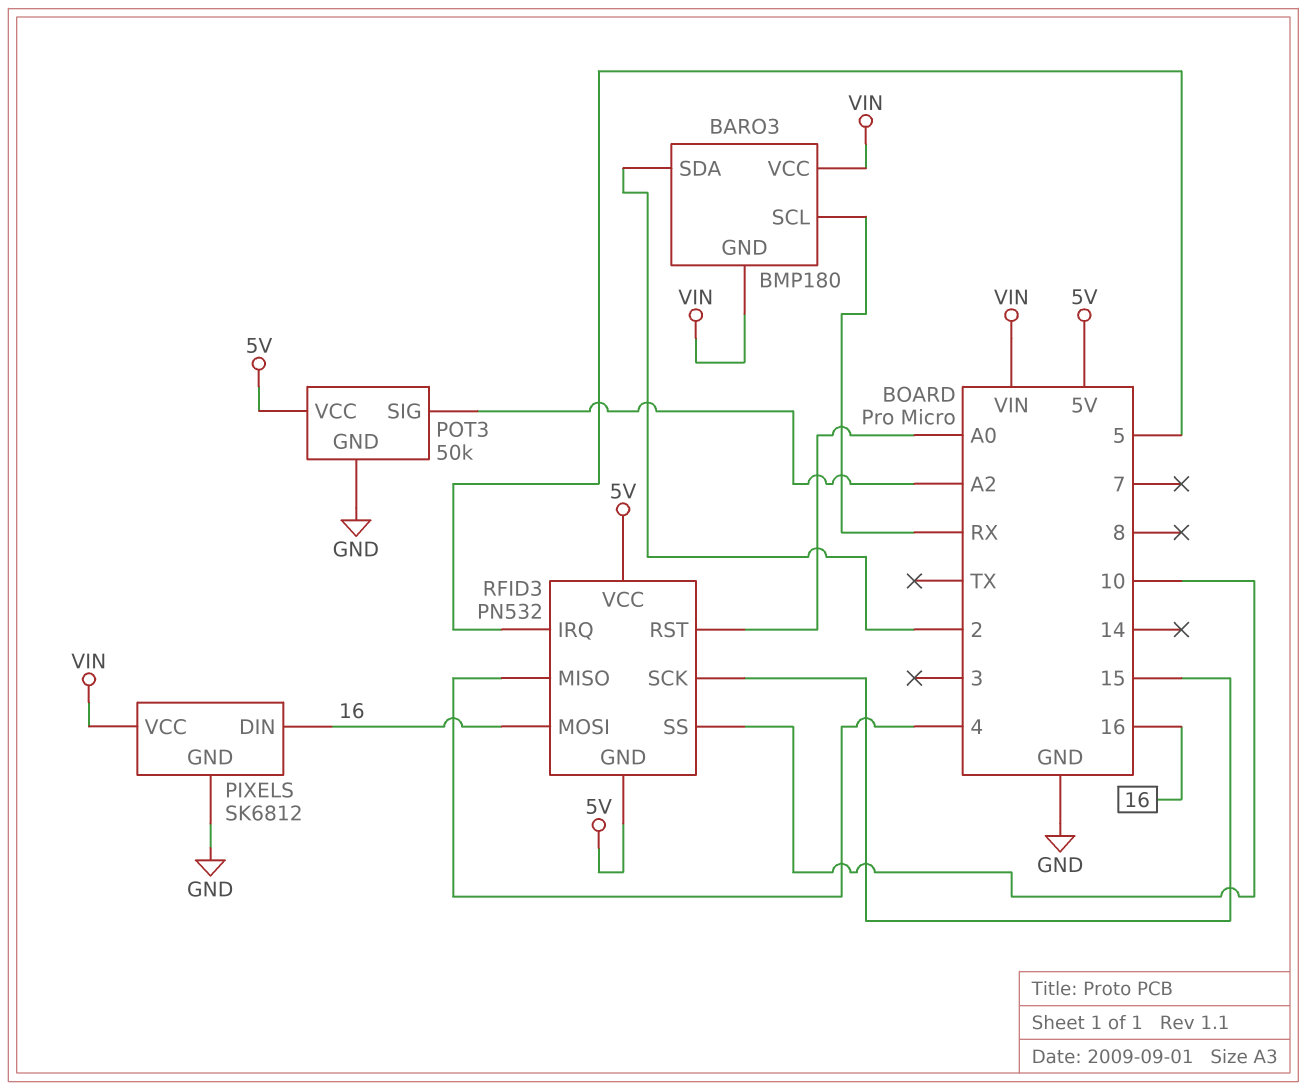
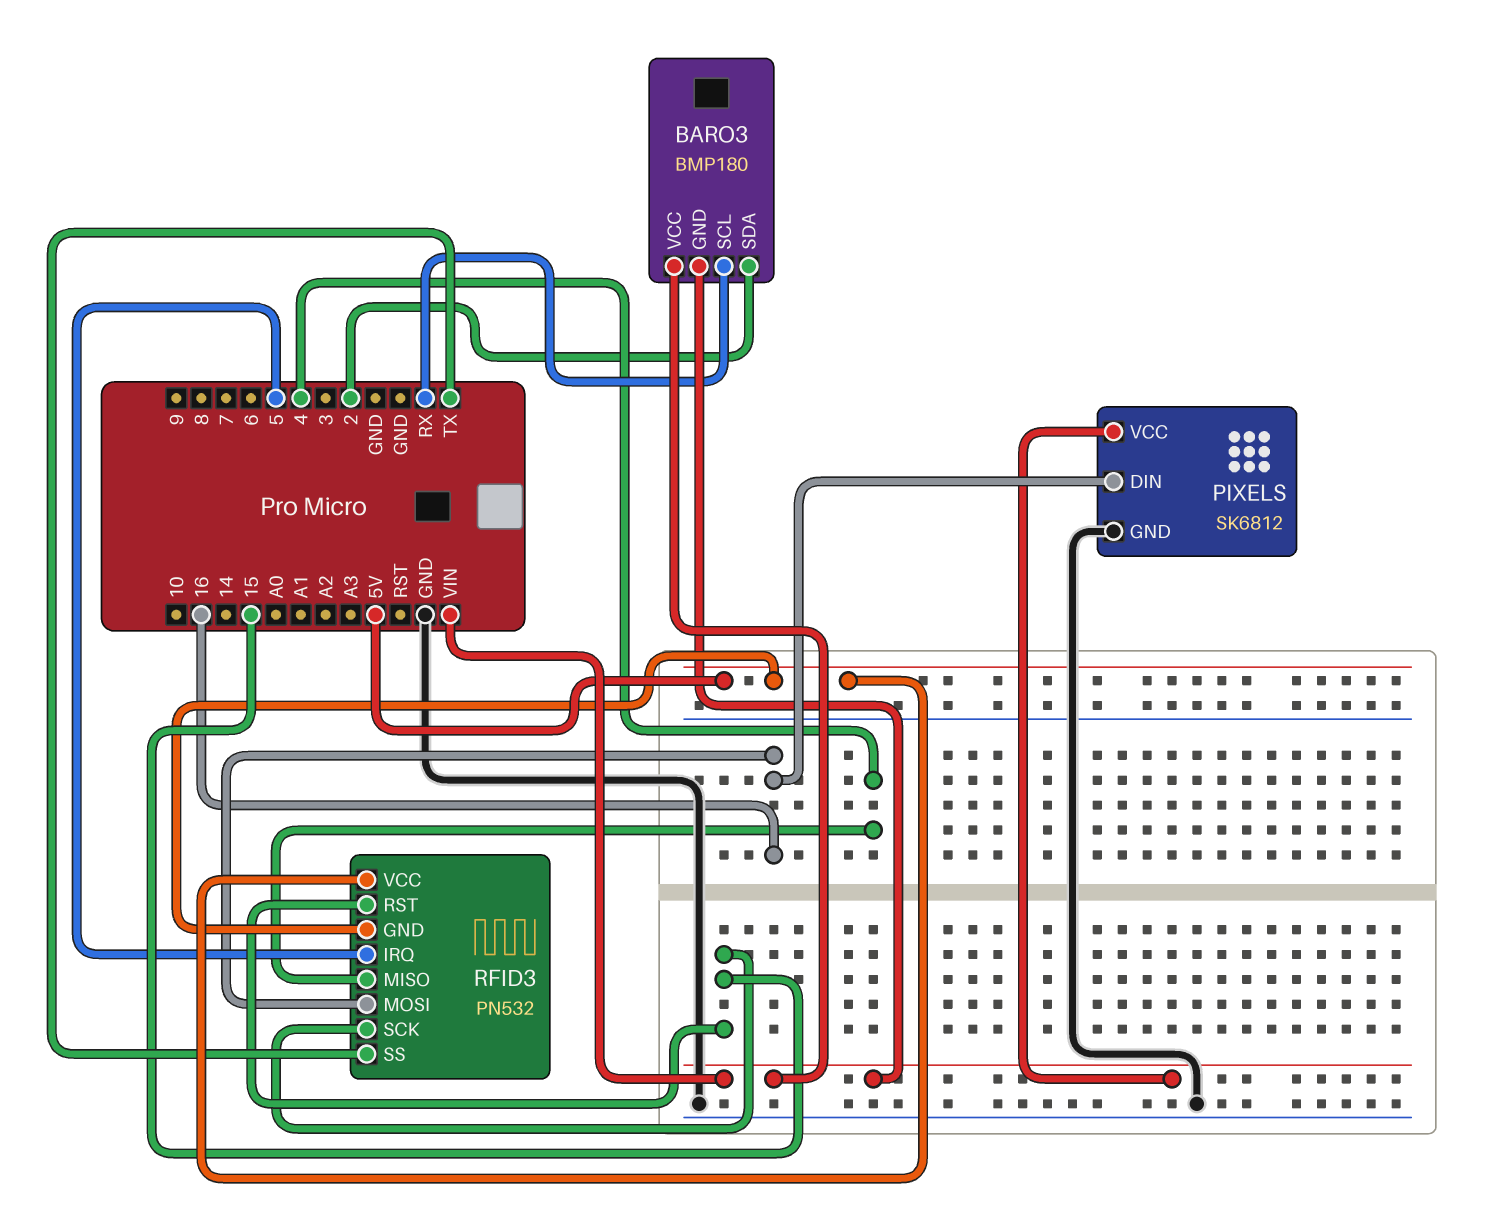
POT3: 50k -> none
POT3 pin GND: GND -> none
POT3 pin SIG: A2 -> none
POT3 pin VCC: 5V -> none
RFID3 pin RST: A0 -> 15
RFID3 pin SS: 10 -> TX

